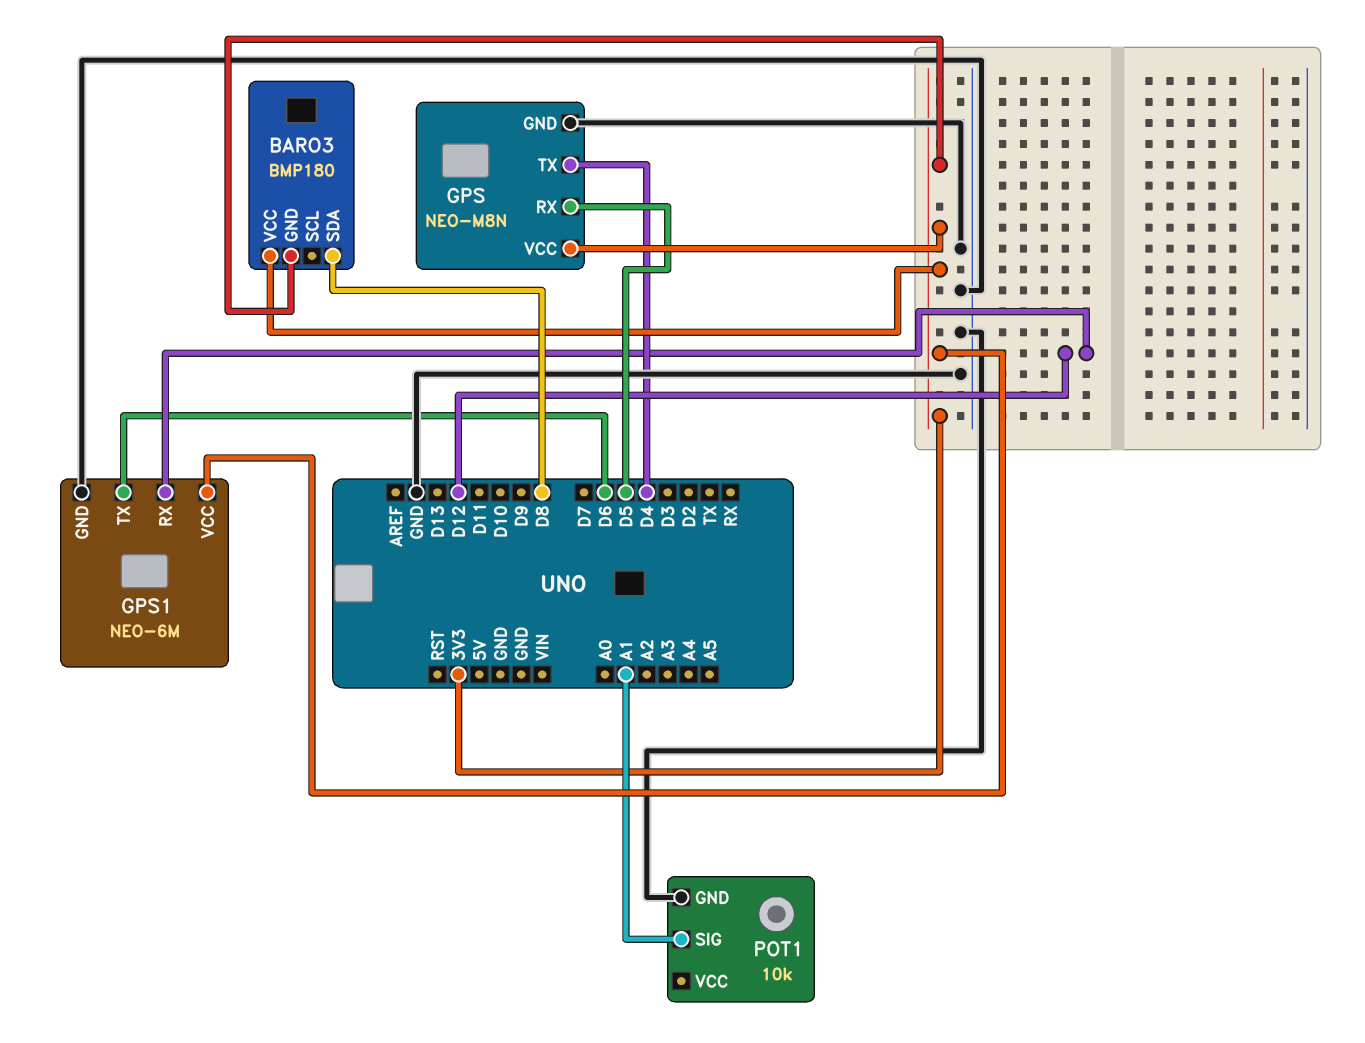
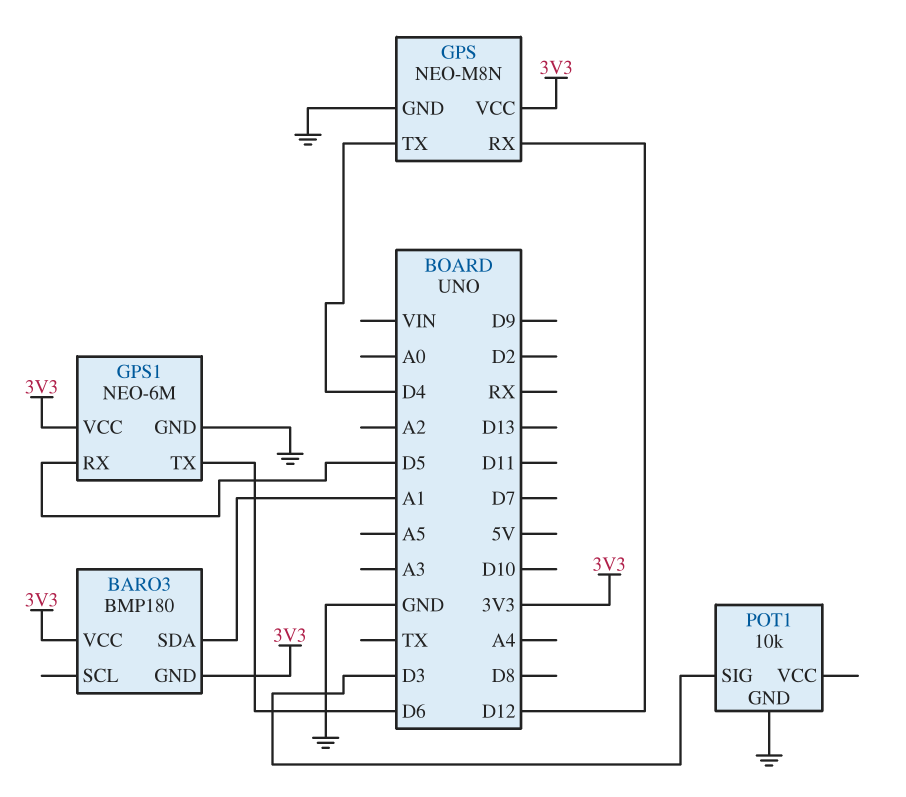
BARO3 pin SDA: D8 -> A1
GPS pin RX: D5 -> D12
GPS1 pin RX: D12 -> D5
POT1 pin SIG: A1 -> D3

